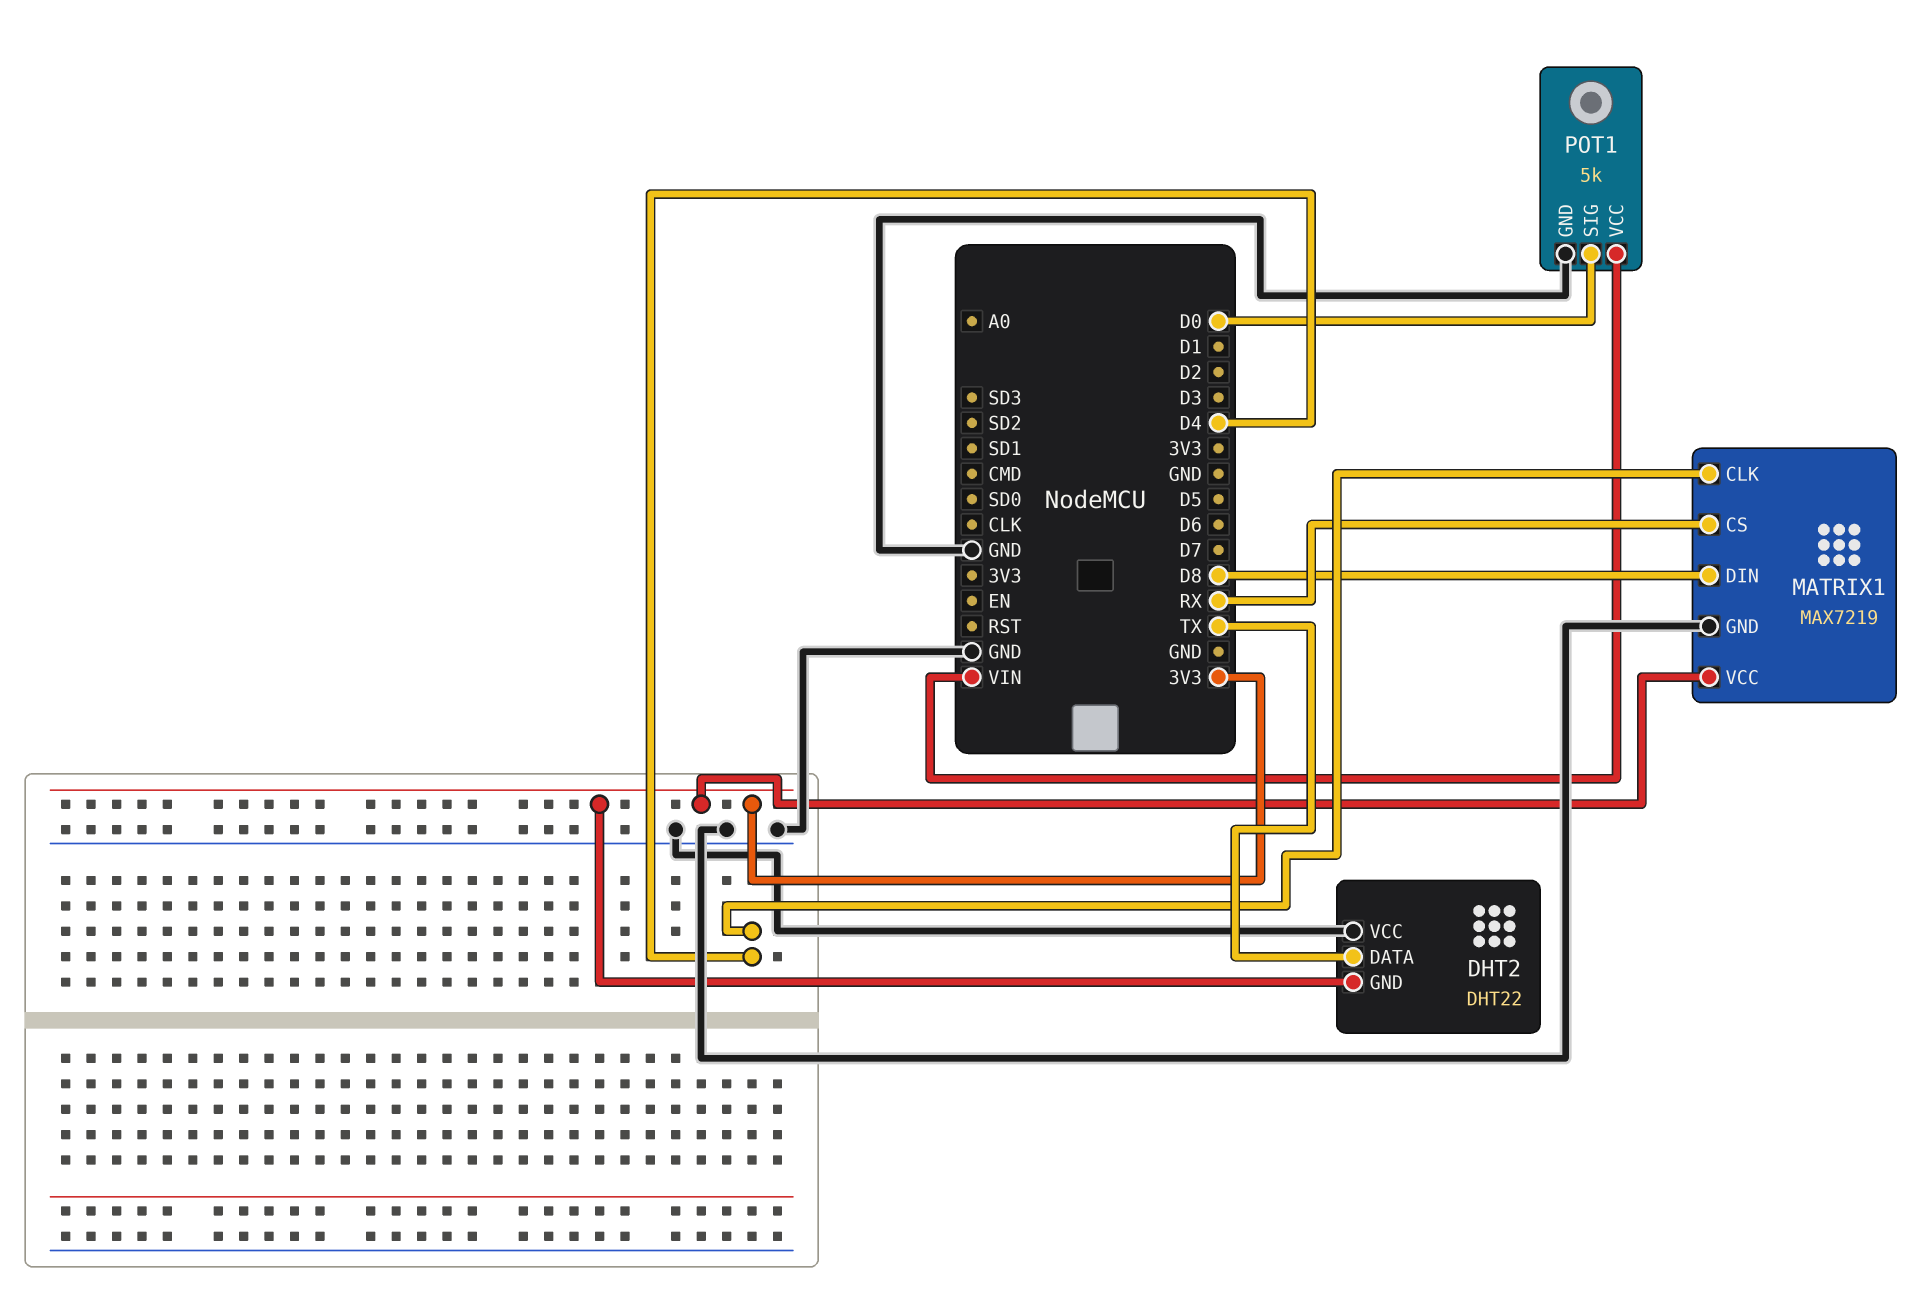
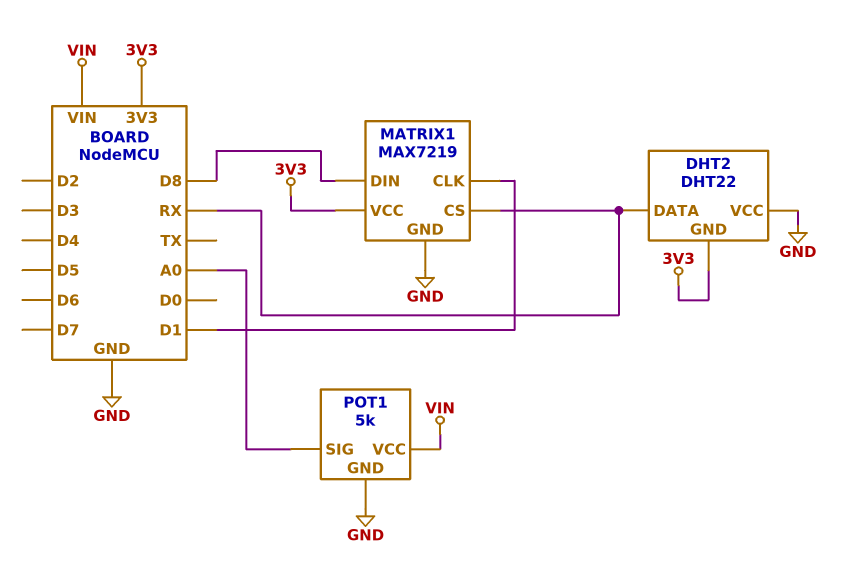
DHT2 pin DATA: TX -> RX
MATRIX1 pin CLK: D4 -> D1
POT1 pin SIG: D0 -> A0

